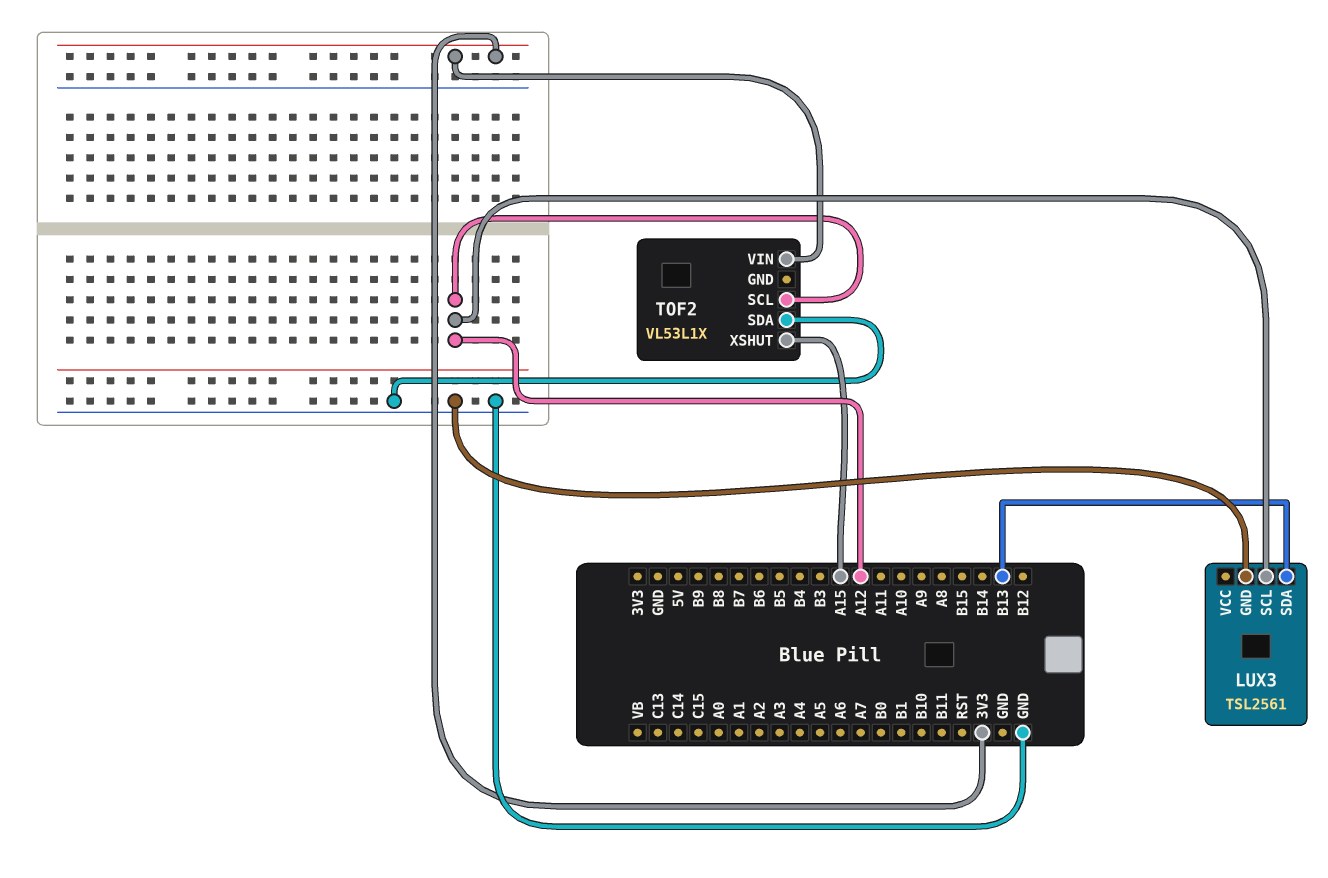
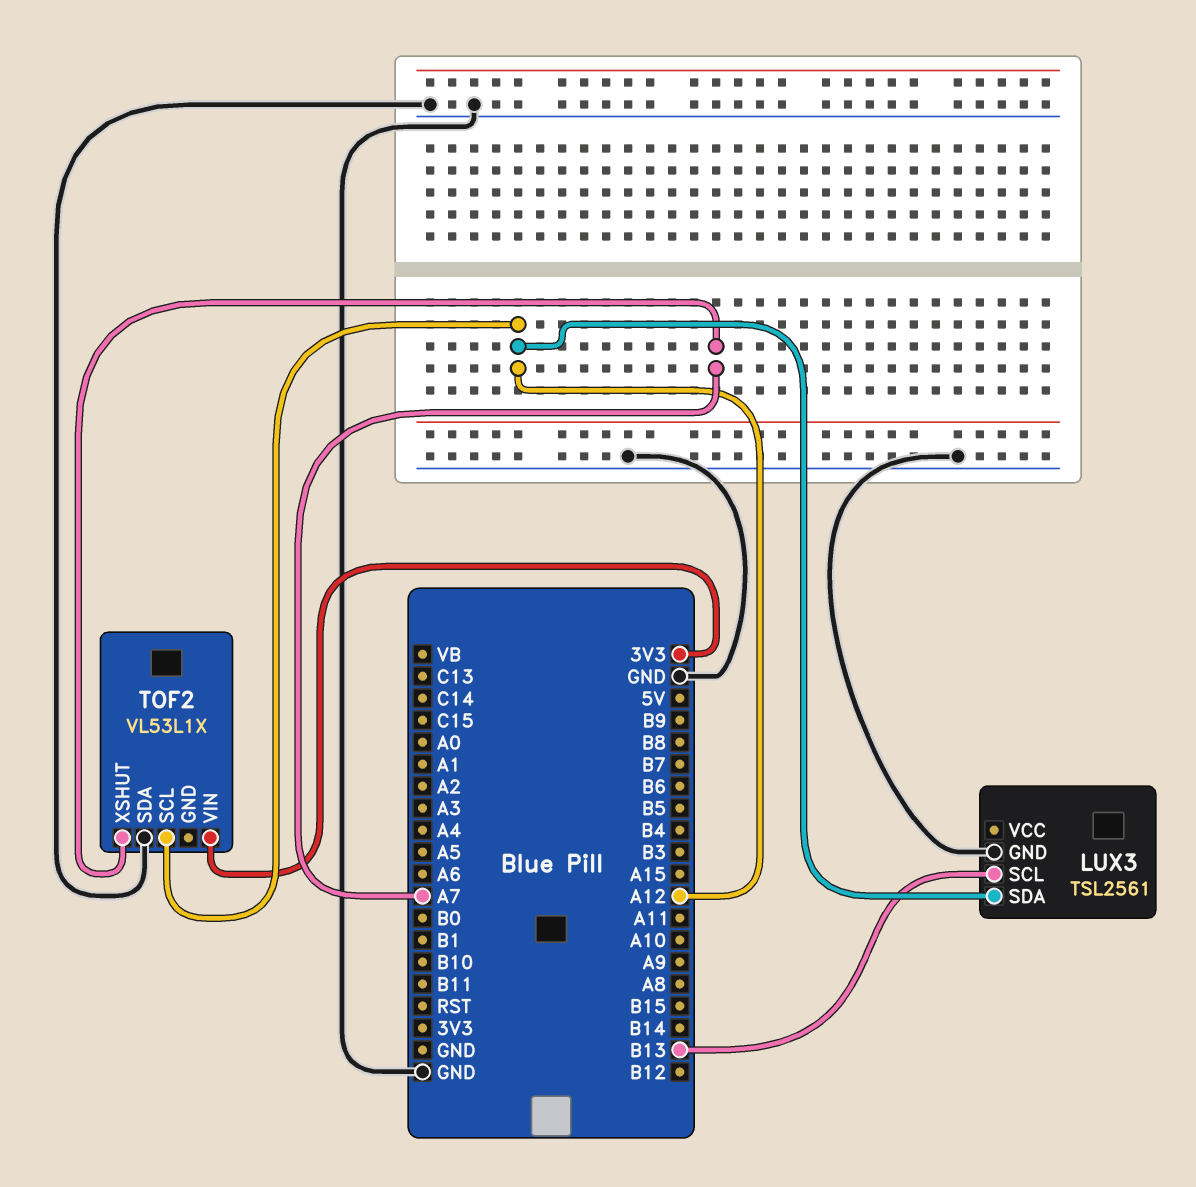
LUX3 pin SCL: A12 -> B13
LUX3 pin SDA: B13 -> A12
TOF2 pin XSHUT: A15 -> A7

